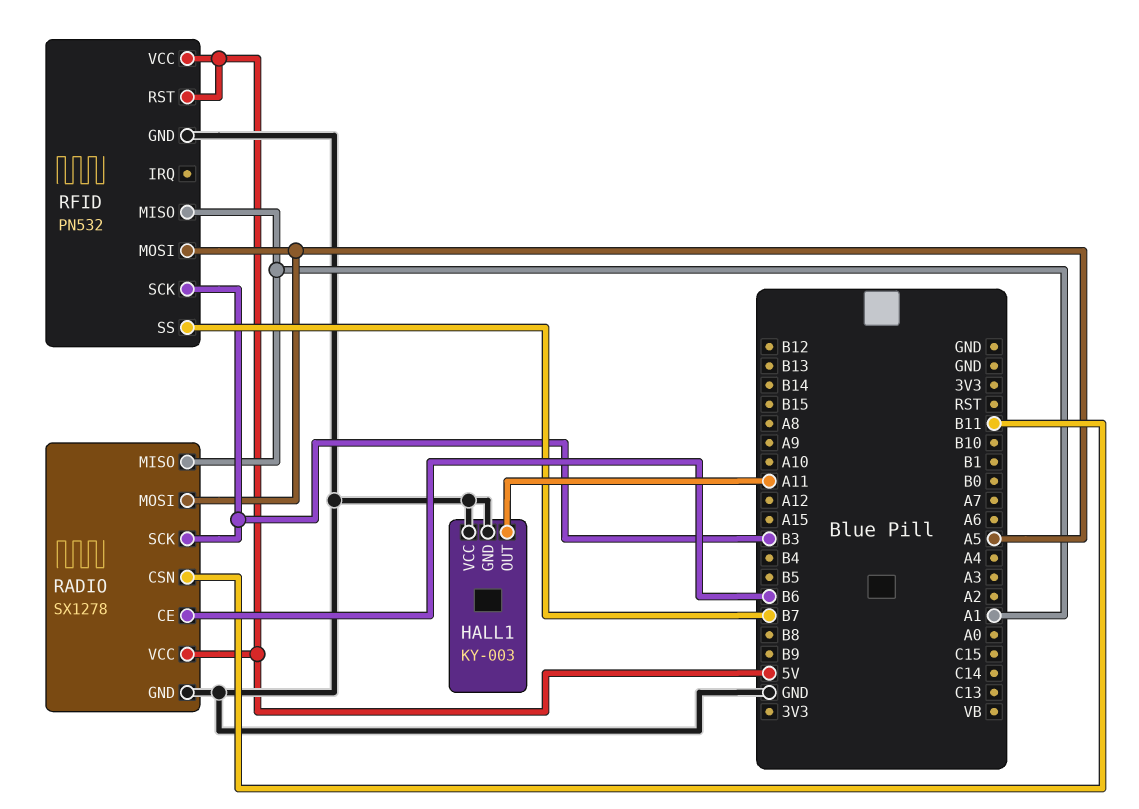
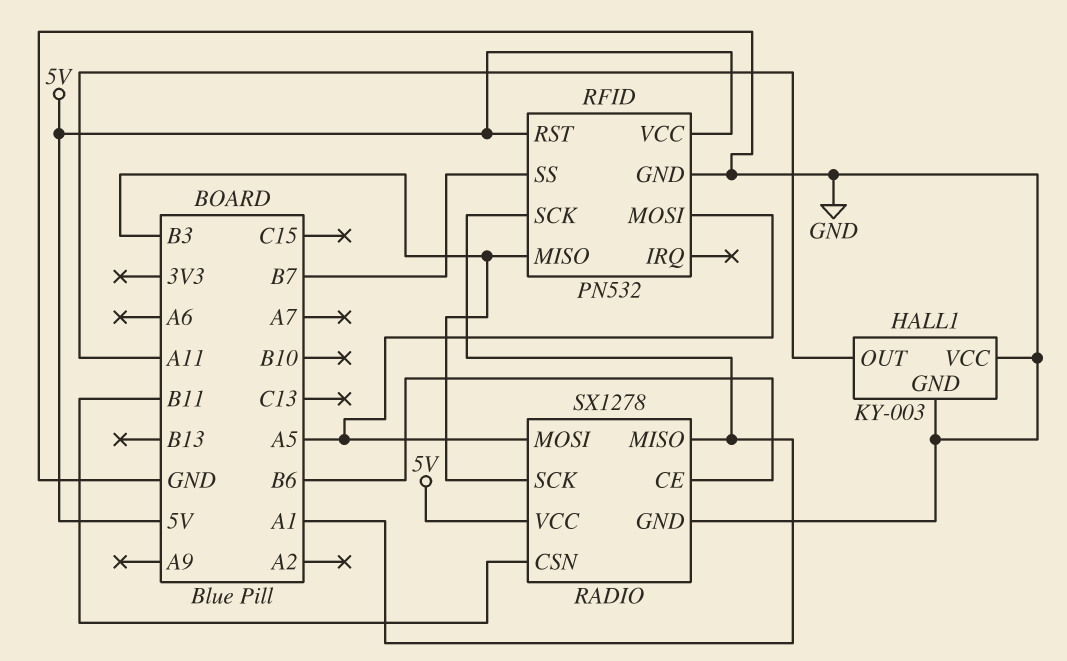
RFID pin MISO: A1 -> B3
RFID pin SCK: B3 -> A1

